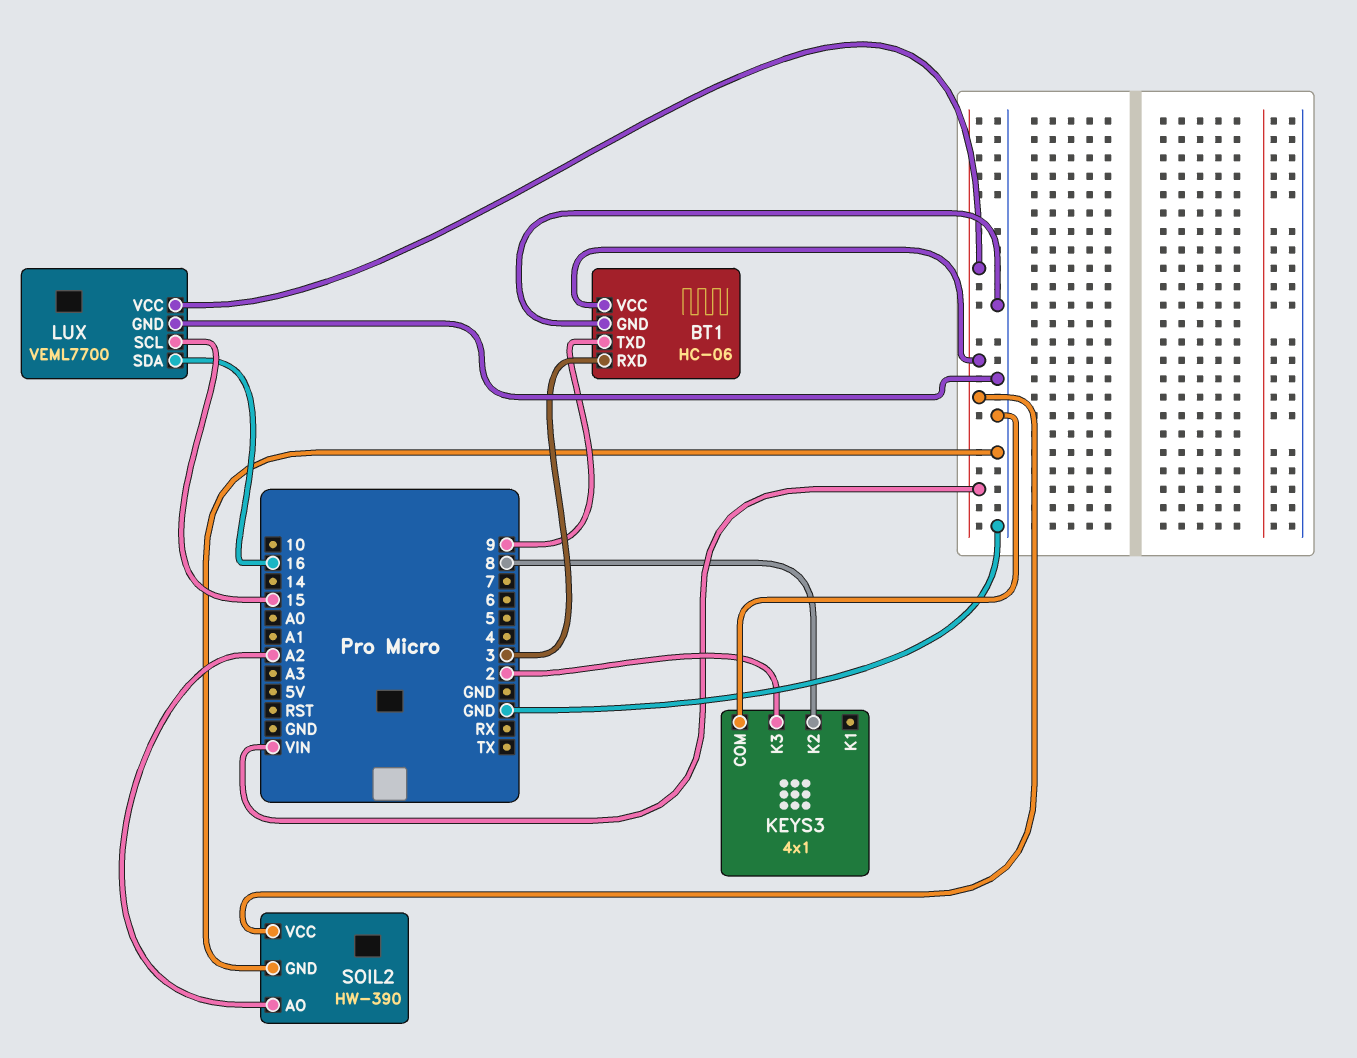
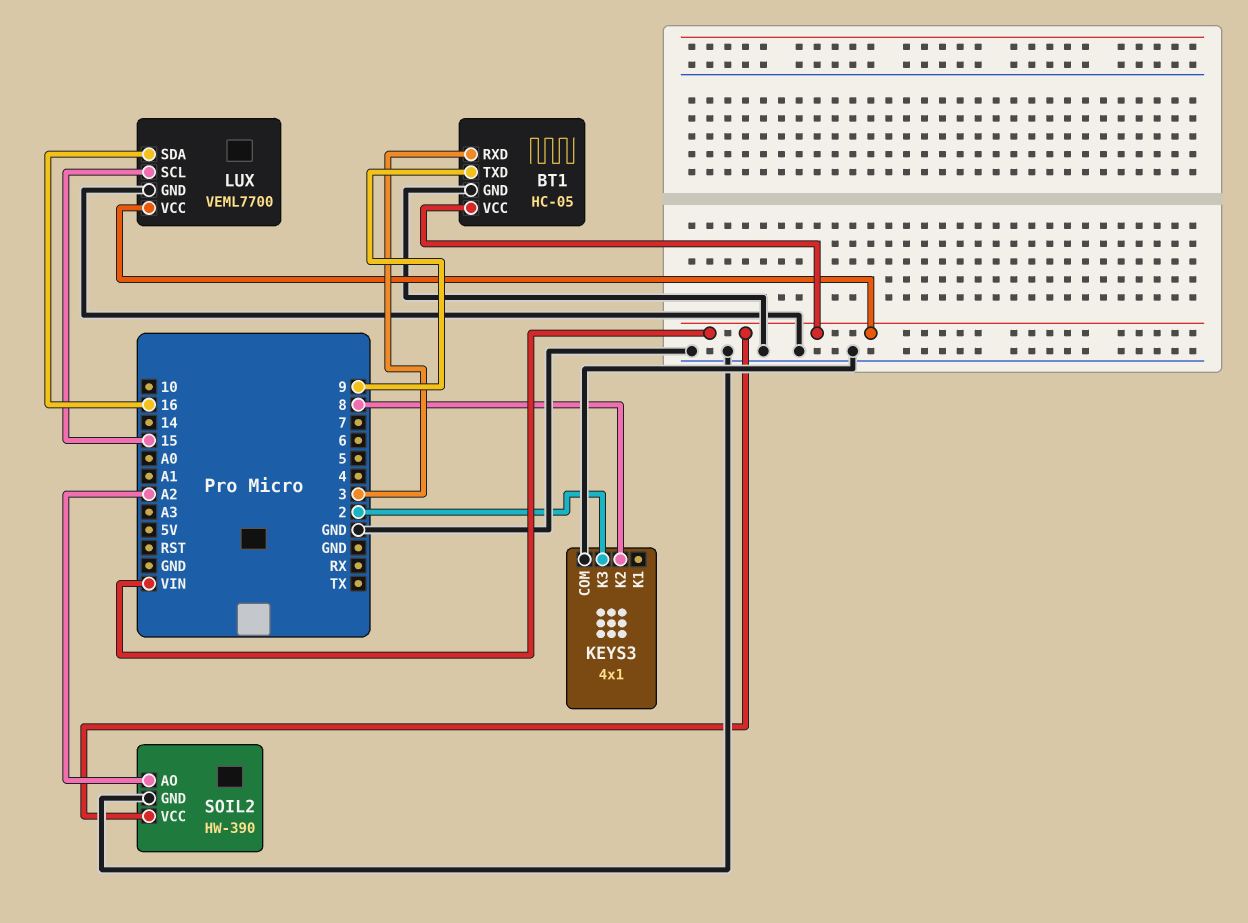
BT1: HC-06 -> HC-05

